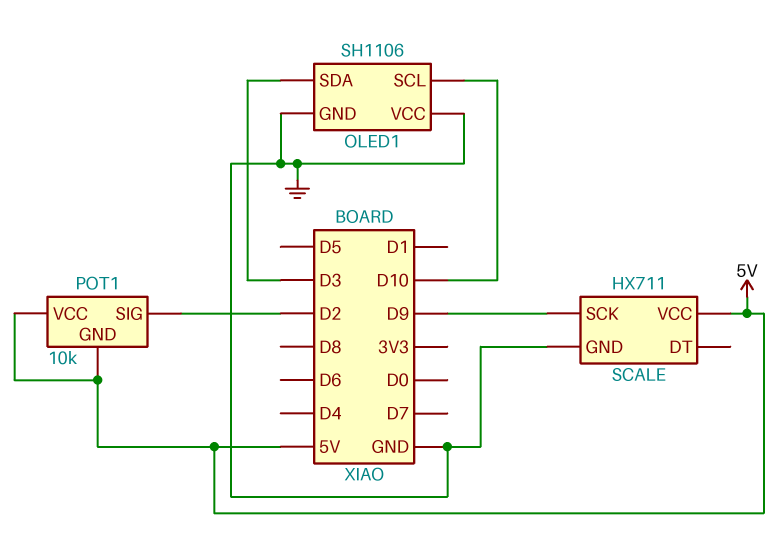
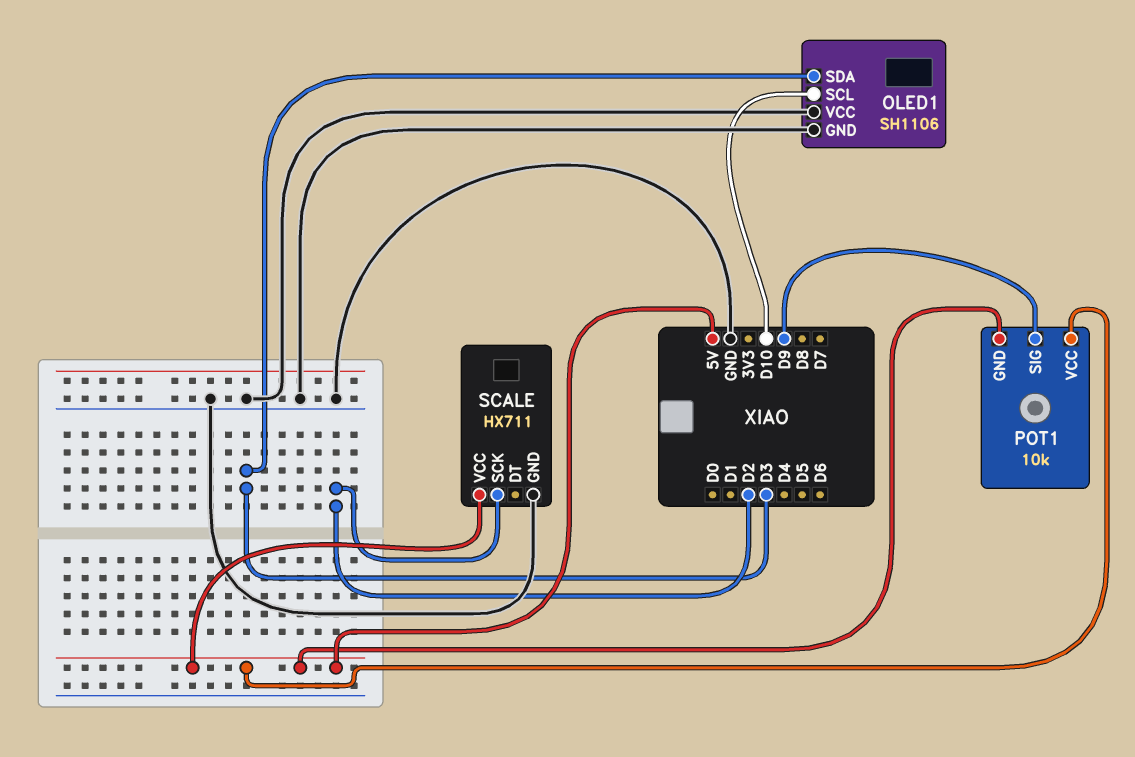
POT1 pin SIG: D2 -> D9
SCALE pin SCK: D9 -> D2

